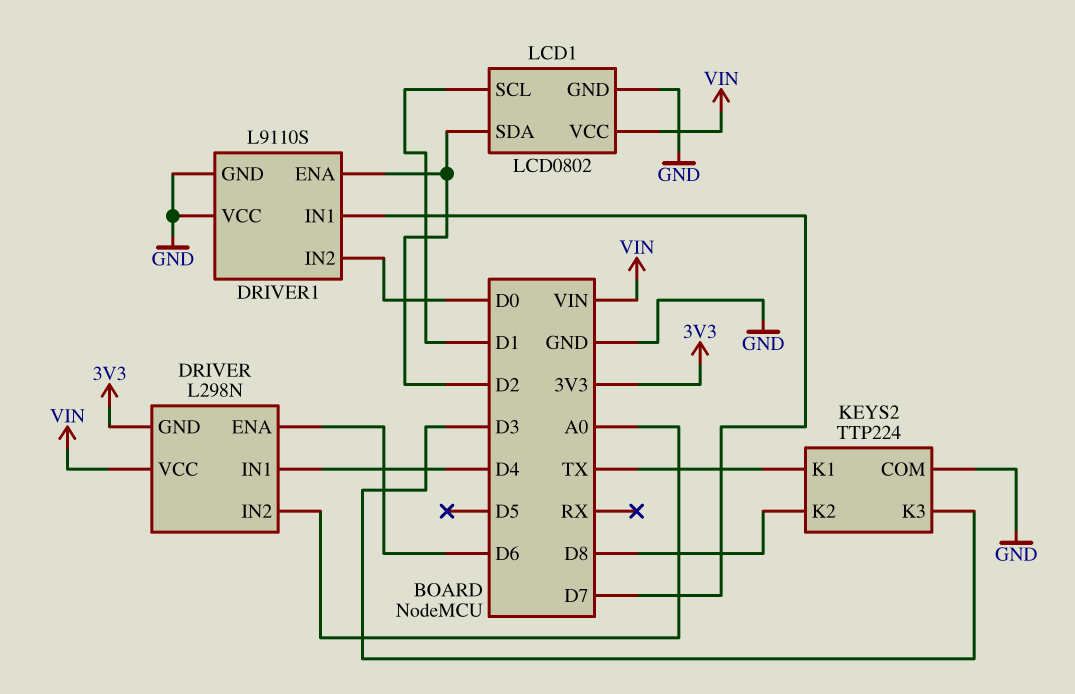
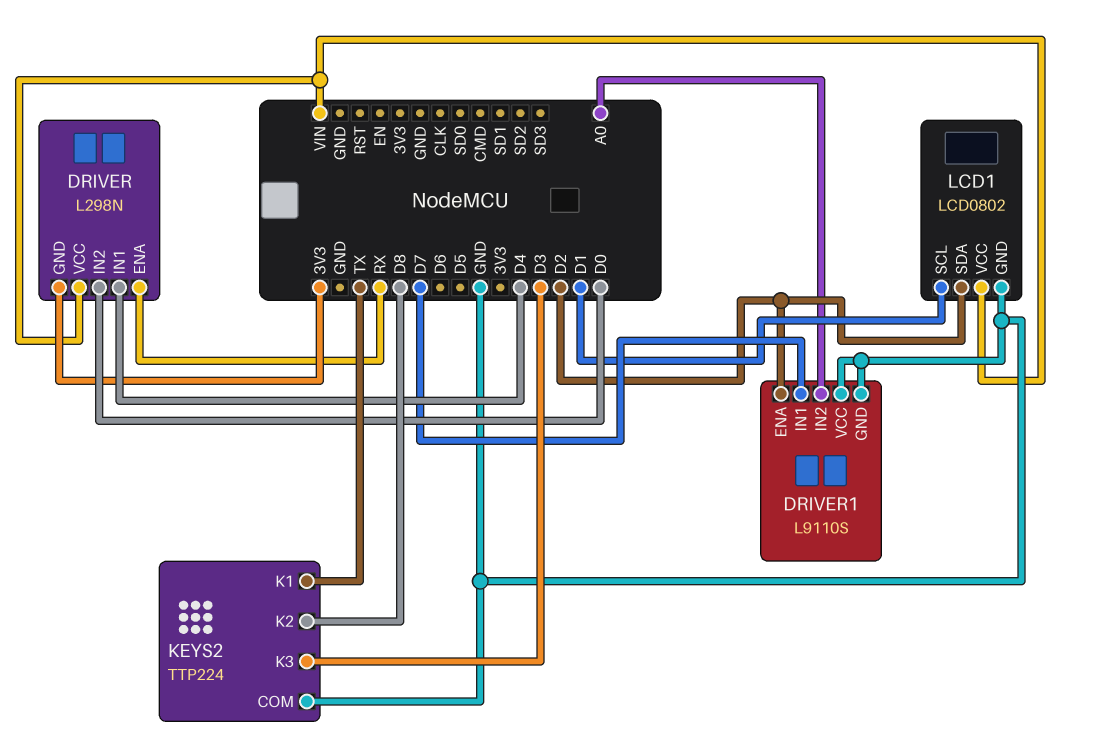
DRIVER pin ENA: D6 -> RX
DRIVER pin IN2: A0 -> D0
DRIVER1 pin IN2: D0 -> A0

